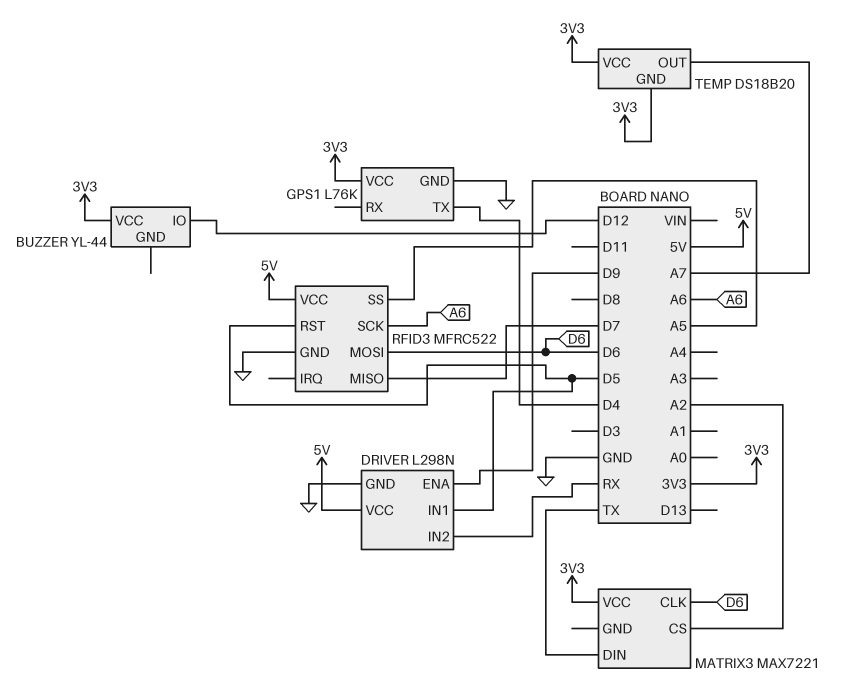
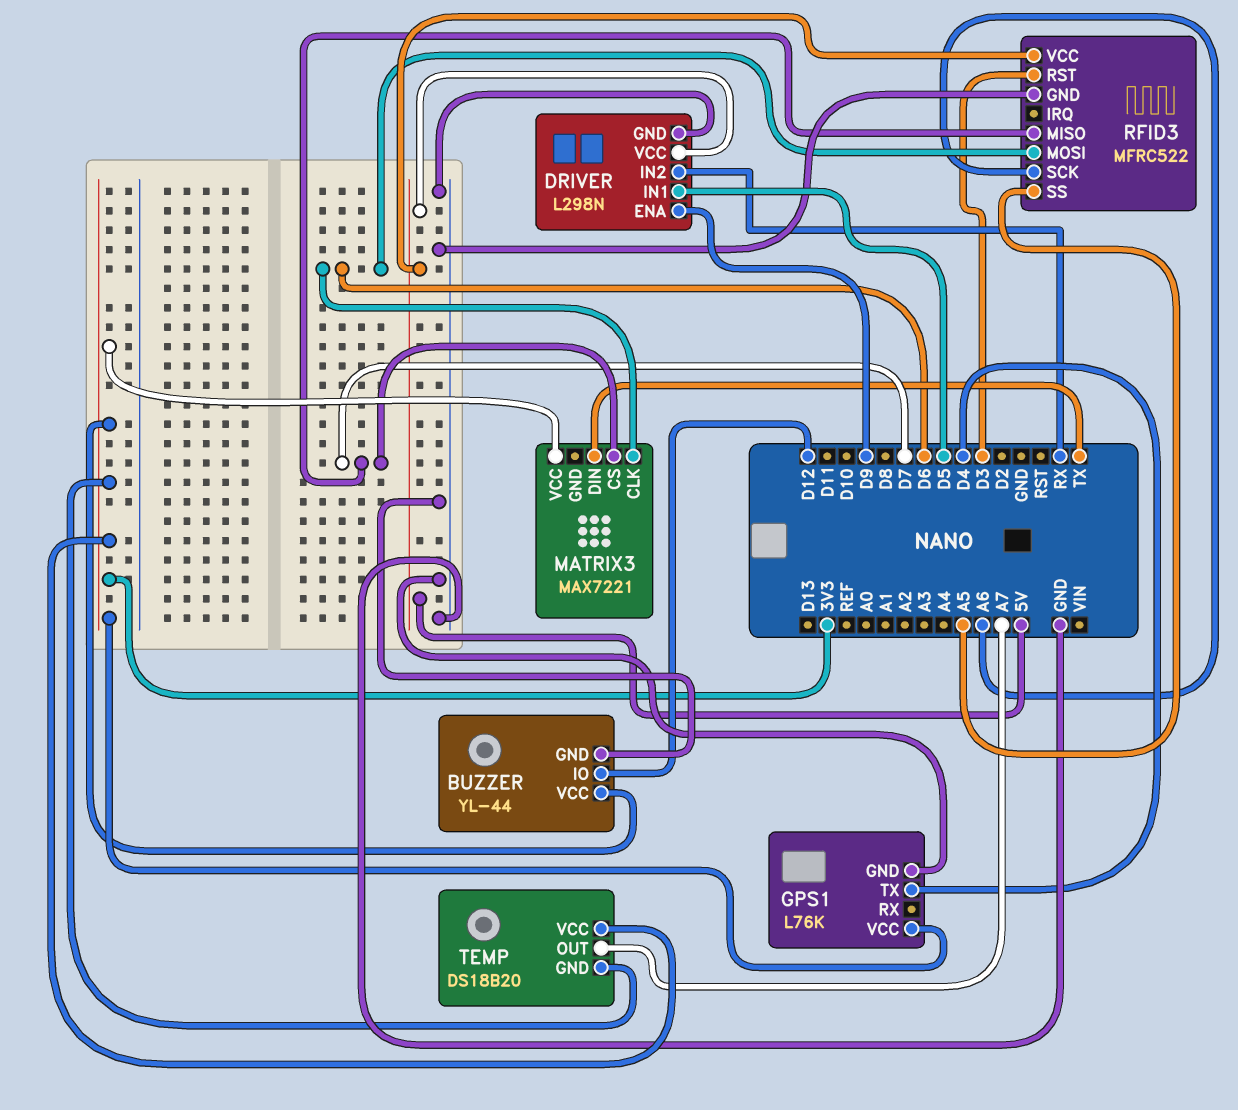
BUZZER pin GND: none -> GND
MATRIX3 pin CS: A2 -> D7
RFID3 pin RST: D5 -> D3

